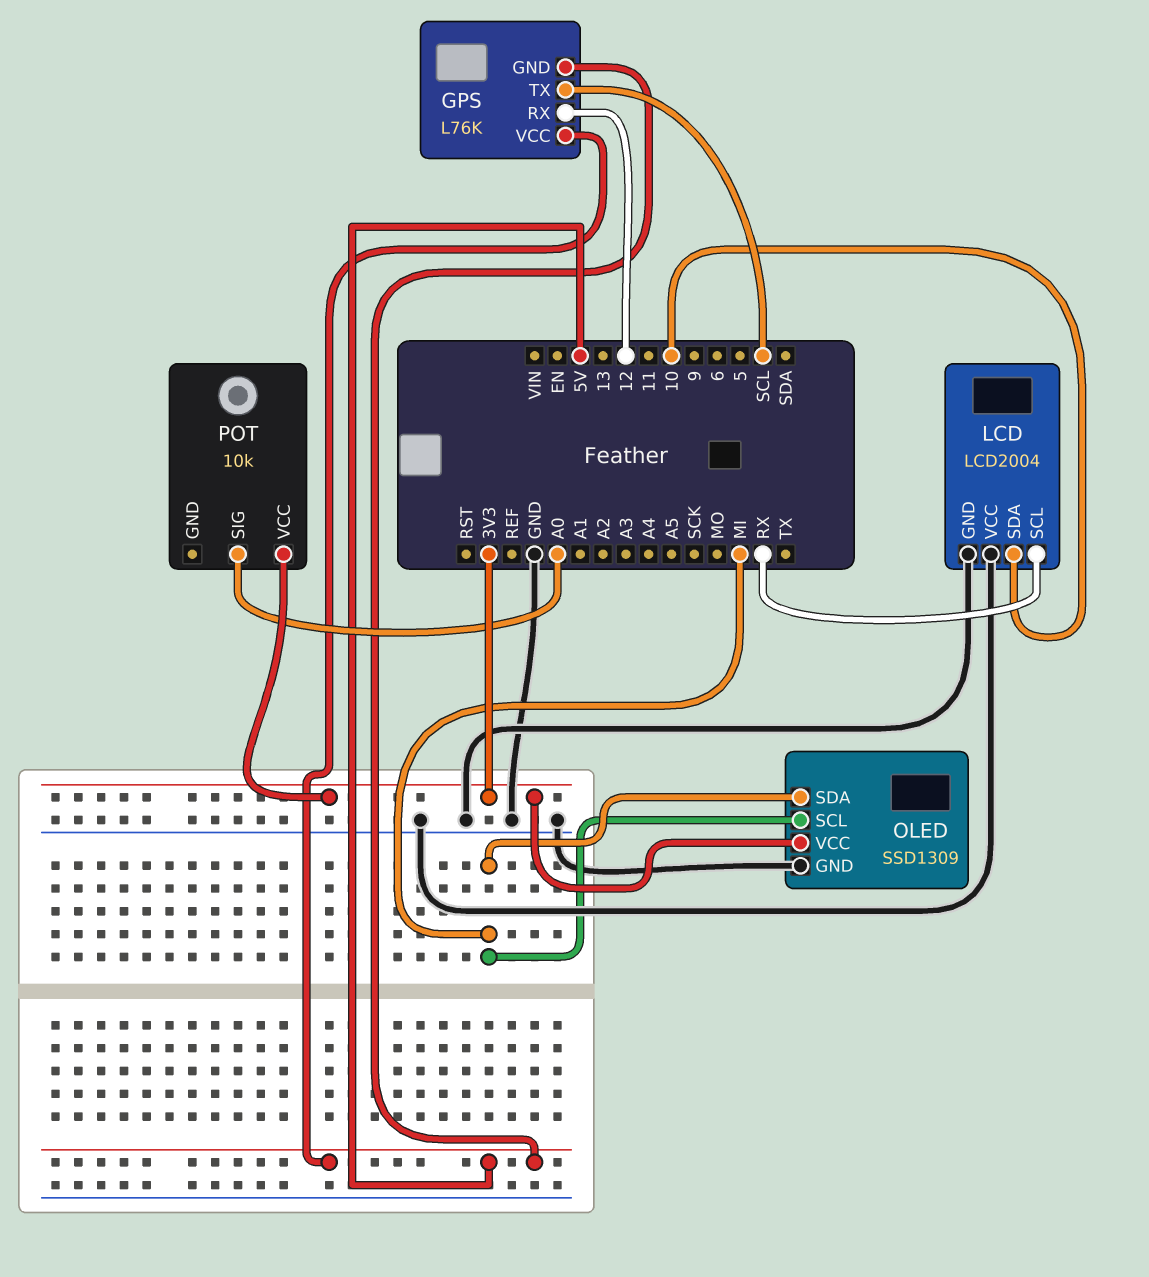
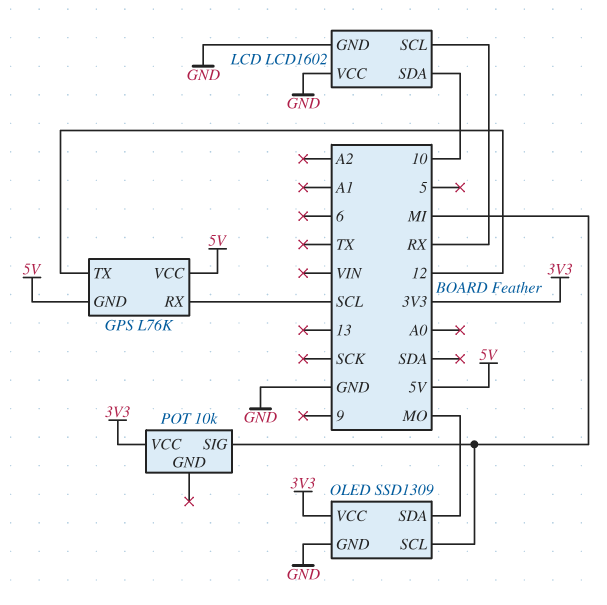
GPS pin RX: 12 -> SCL
GPS pin TX: SCL -> 12
LCD: LCD2004 -> LCD1602
OLED pin SDA: MI -> MO
POT pin SIG: A0 -> MI

